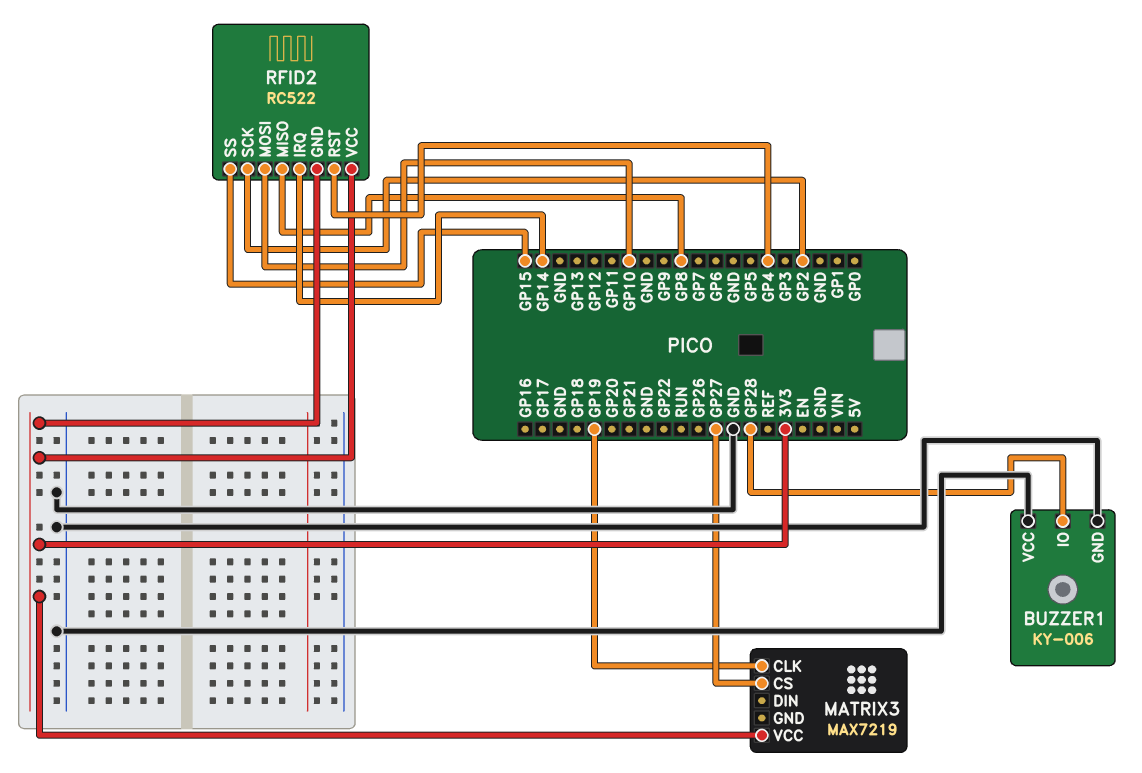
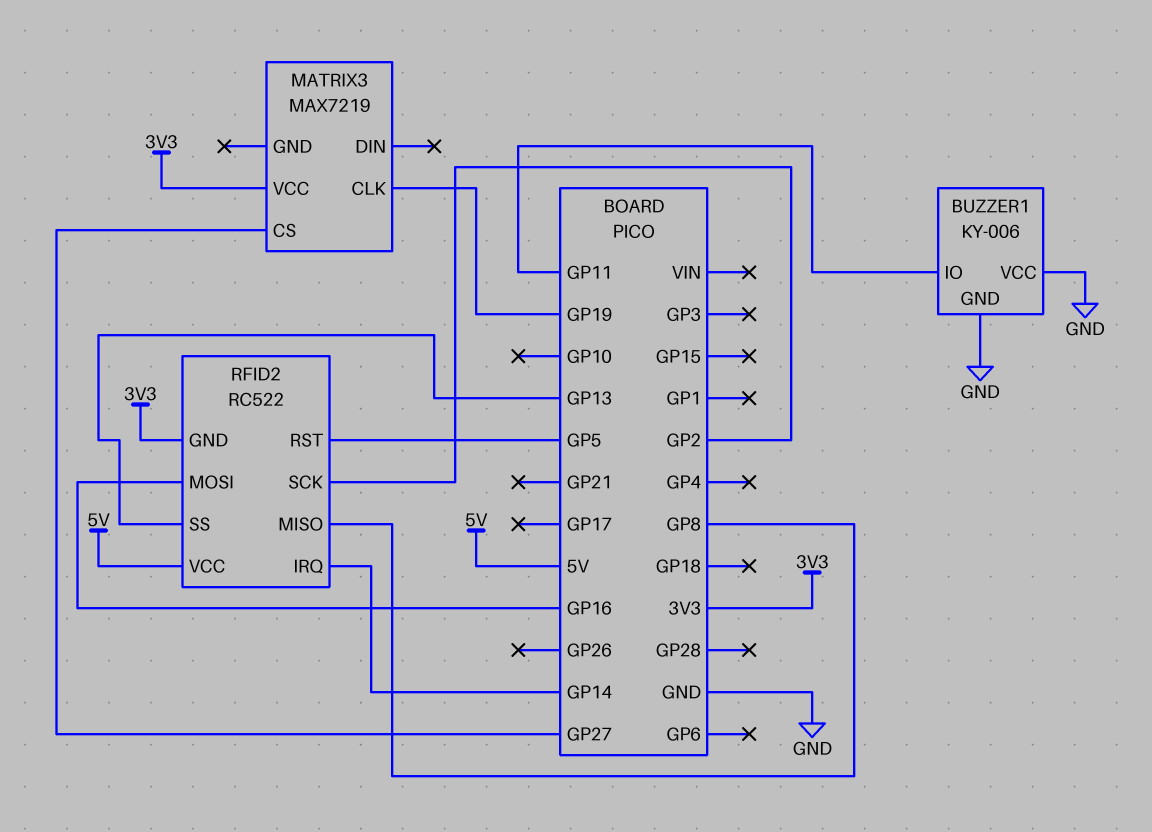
BUZZER1 pin IO: GP28 -> GP11
RFID2 pin MOSI: GP10 -> GP16
RFID2 pin RST: GP4 -> GP5
RFID2 pin SS: GP15 -> GP13
RFID2 pin VCC: 3V3 -> 5V

